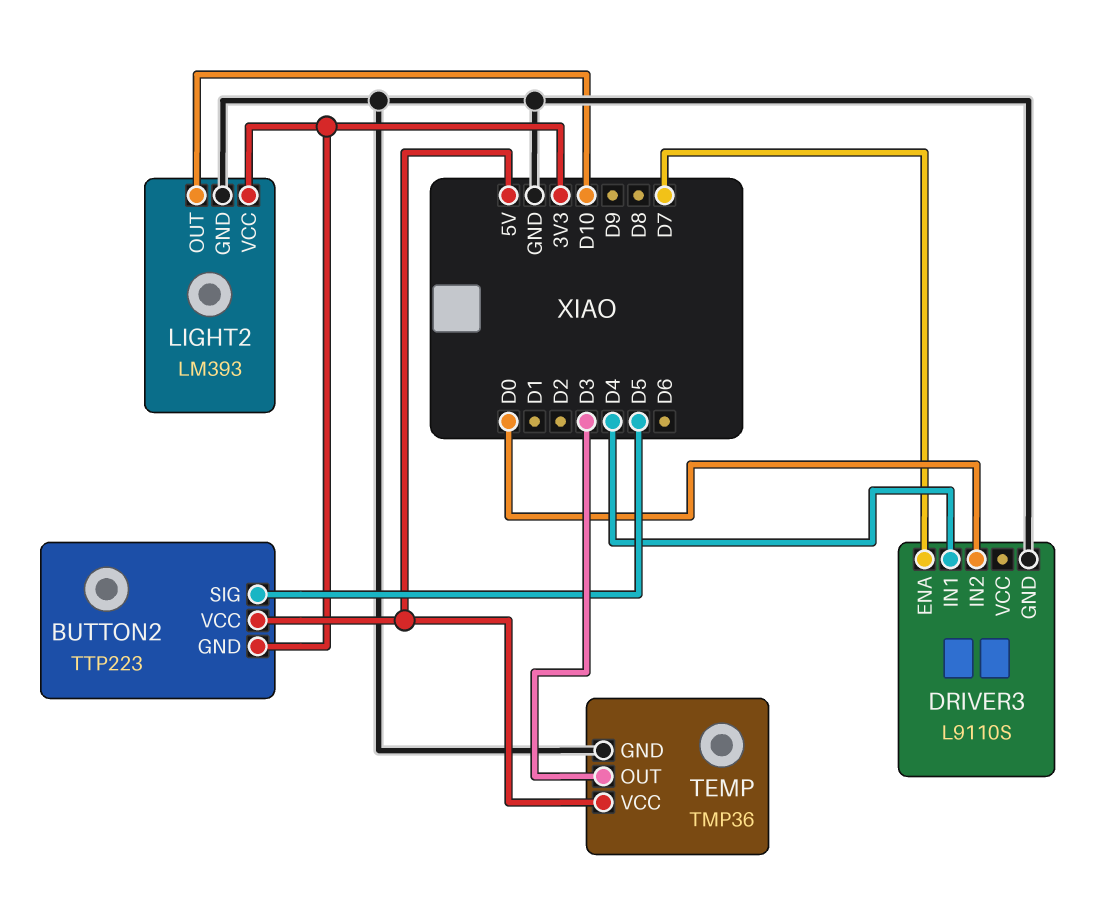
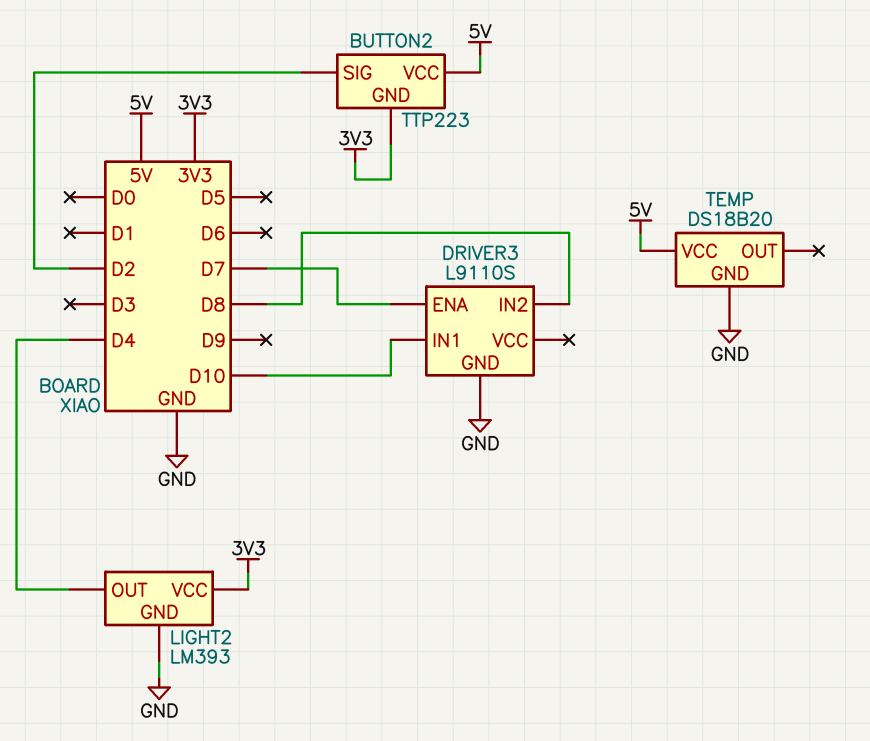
BUTTON2 pin SIG: D5 -> D2
DRIVER3 pin IN1: D4 -> D10
DRIVER3 pin IN2: D0 -> D8
LIGHT2 pin OUT: D10 -> D4
TEMP: TMP36 -> DS18B20
TEMP pin OUT: D3 -> none

